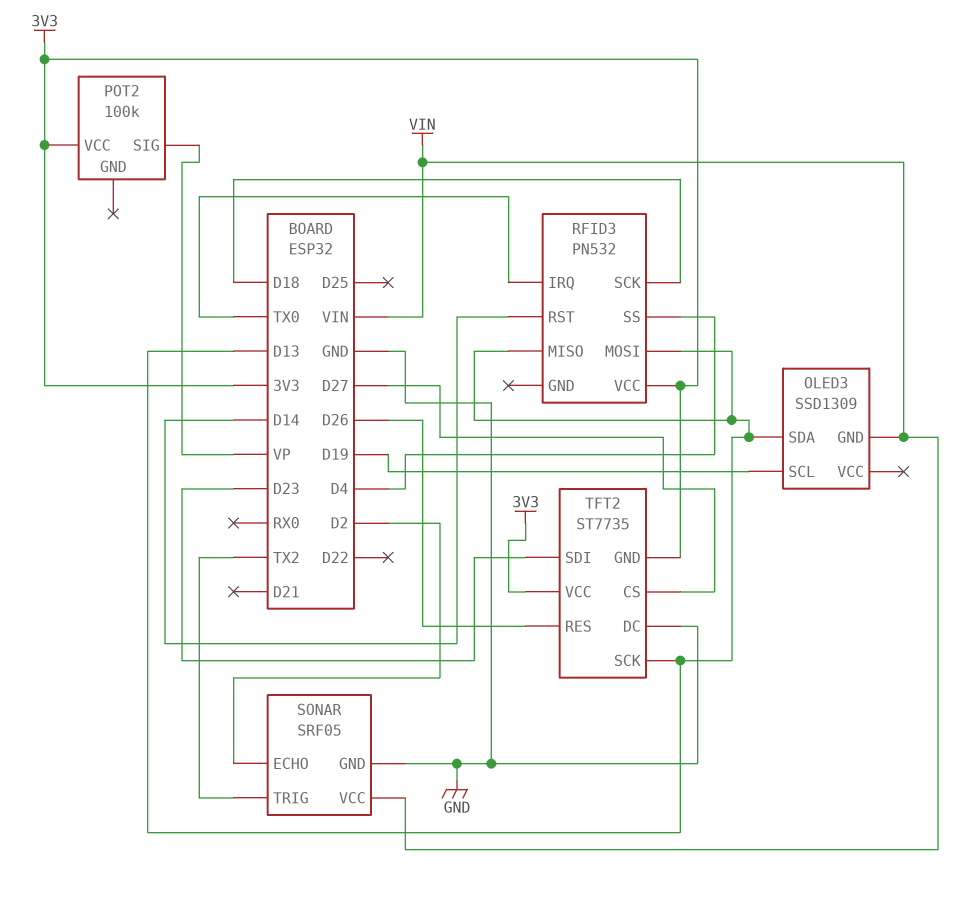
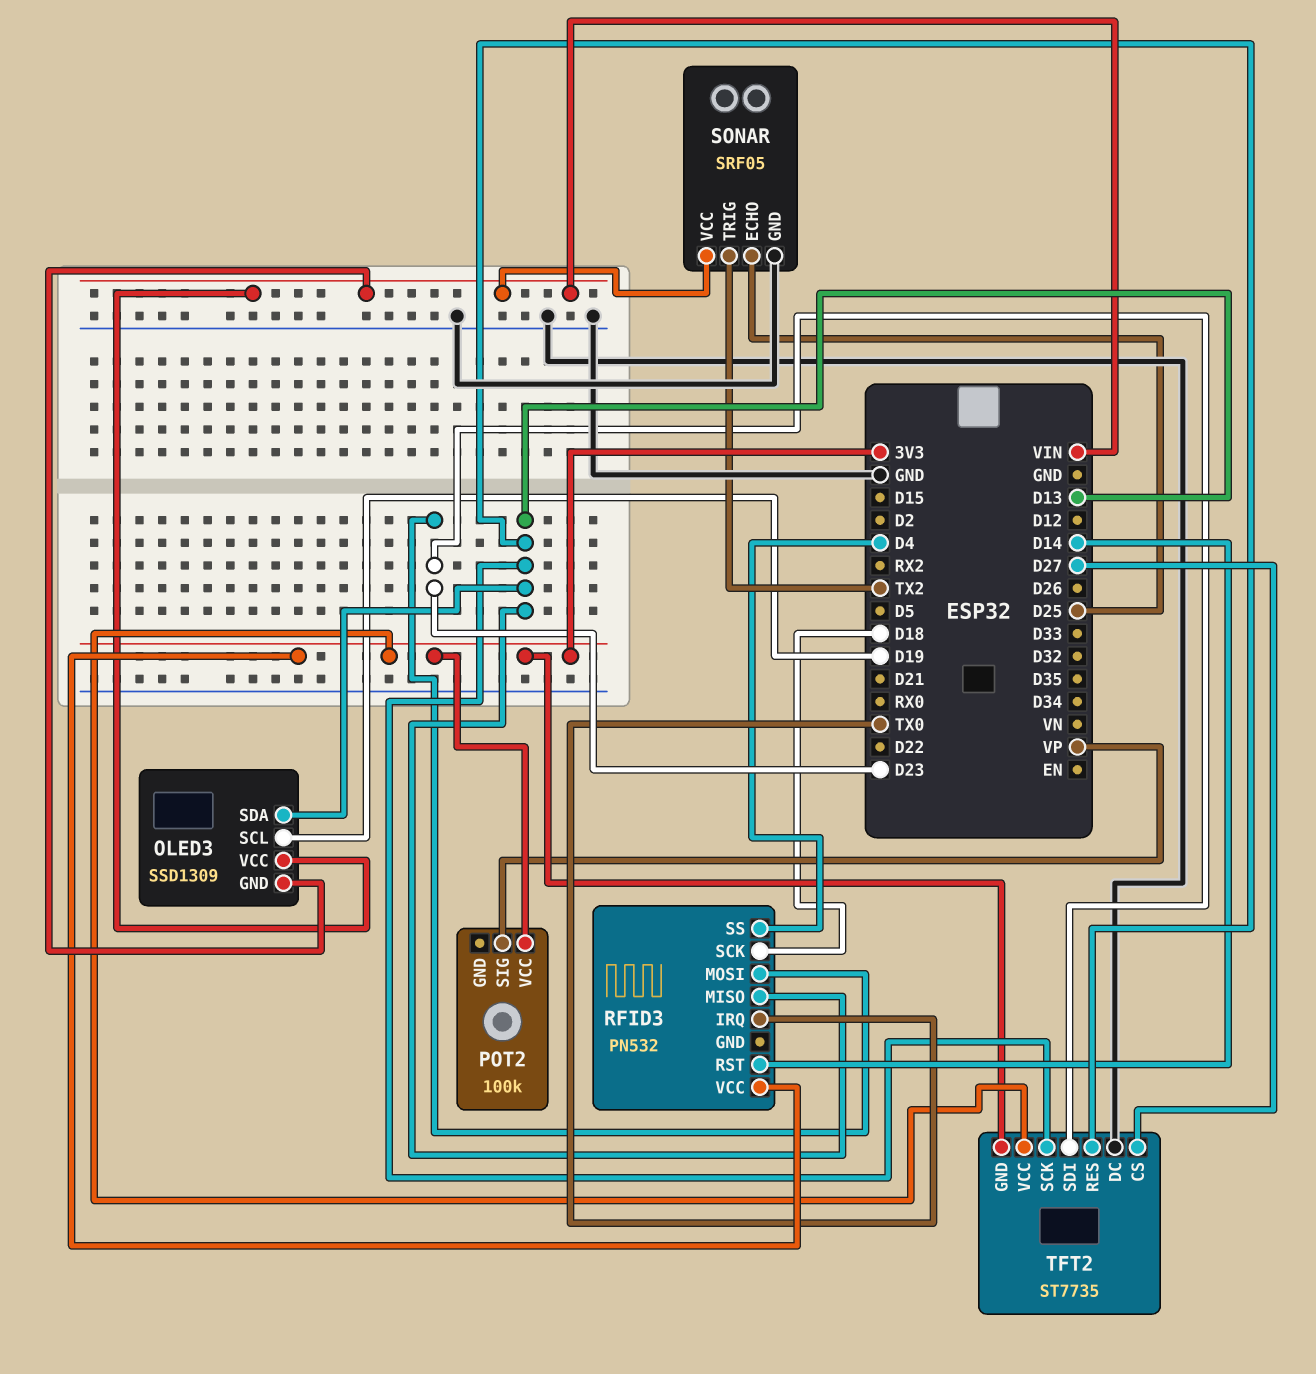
OLED3 pin VCC: none -> VIN
RFID3 pin MOSI: D13 -> D23
SONAR pin ECHO: D2 -> D25
TFT2 pin RES: D26 -> D13

